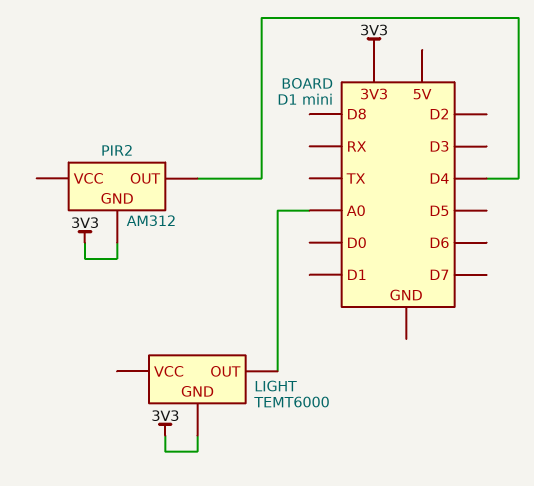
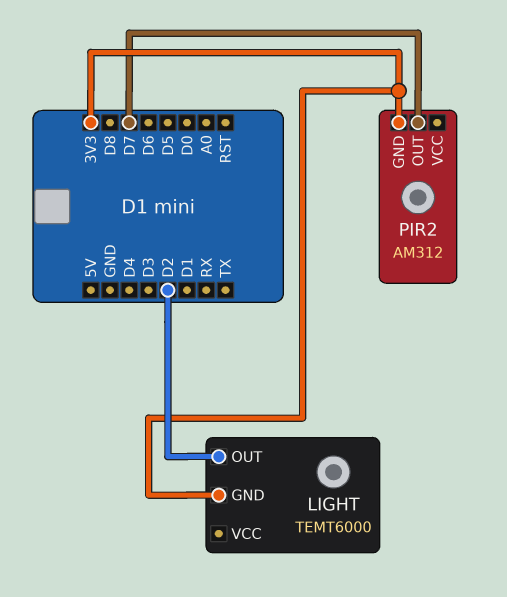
LIGHT pin OUT: A0 -> D2
PIR2 pin OUT: D4 -> D7

